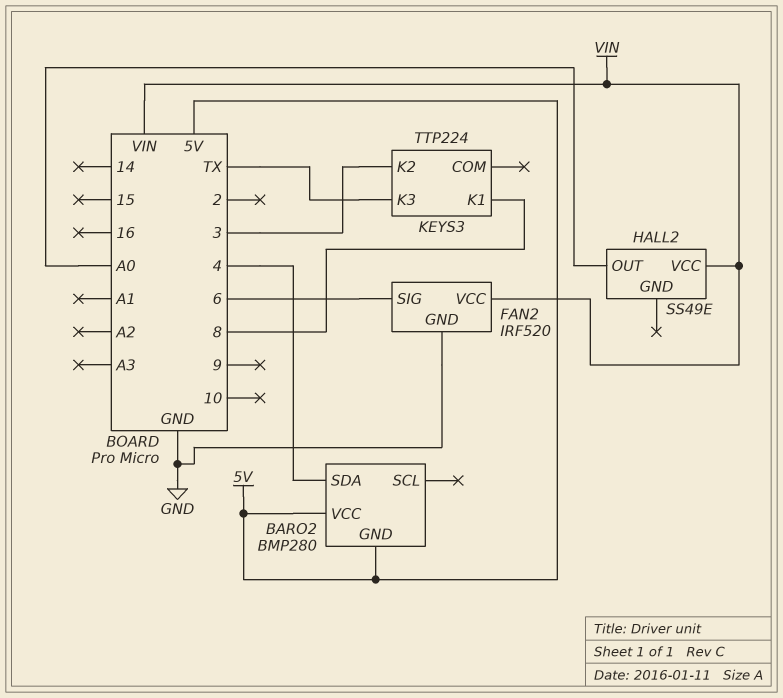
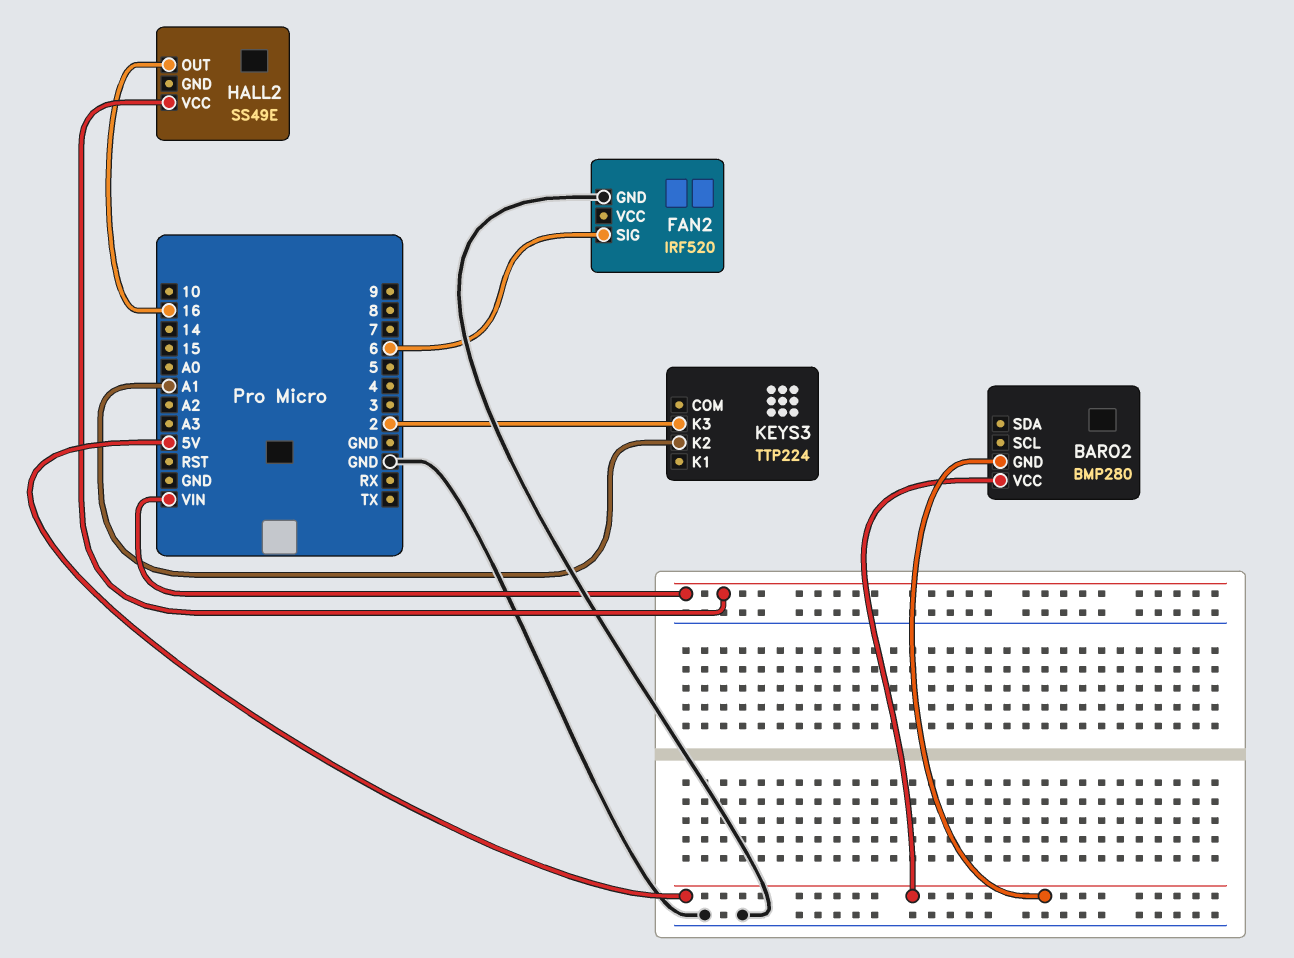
BARO2 pin SDA: 4 -> none
FAN2 pin VCC: VIN -> none
HALL2 pin OUT: A0 -> 16
KEYS3 pin K1: 8 -> none
KEYS3 pin K2: 3 -> A1
KEYS3 pin K3: TX -> 2

